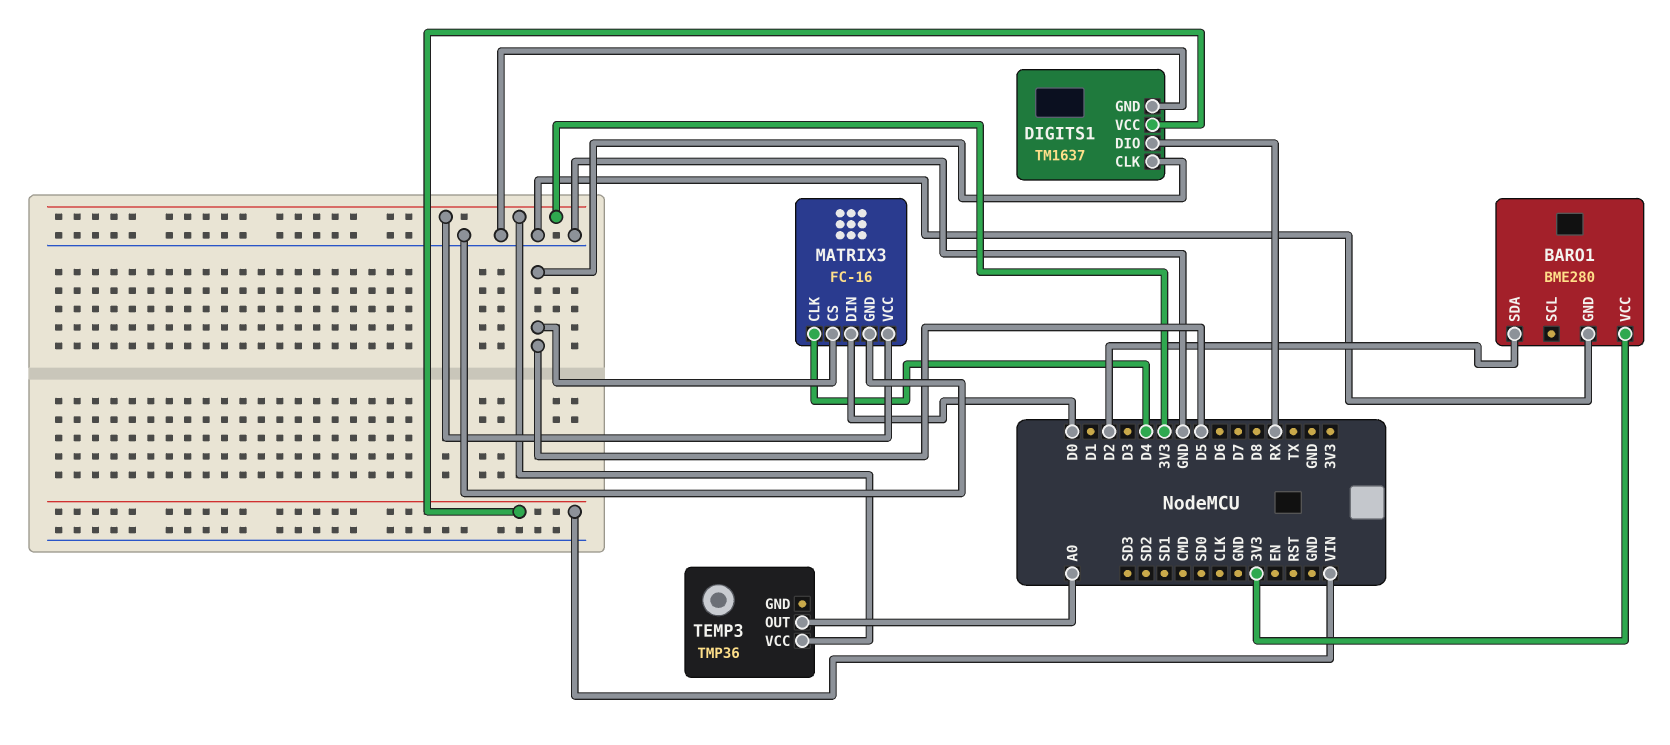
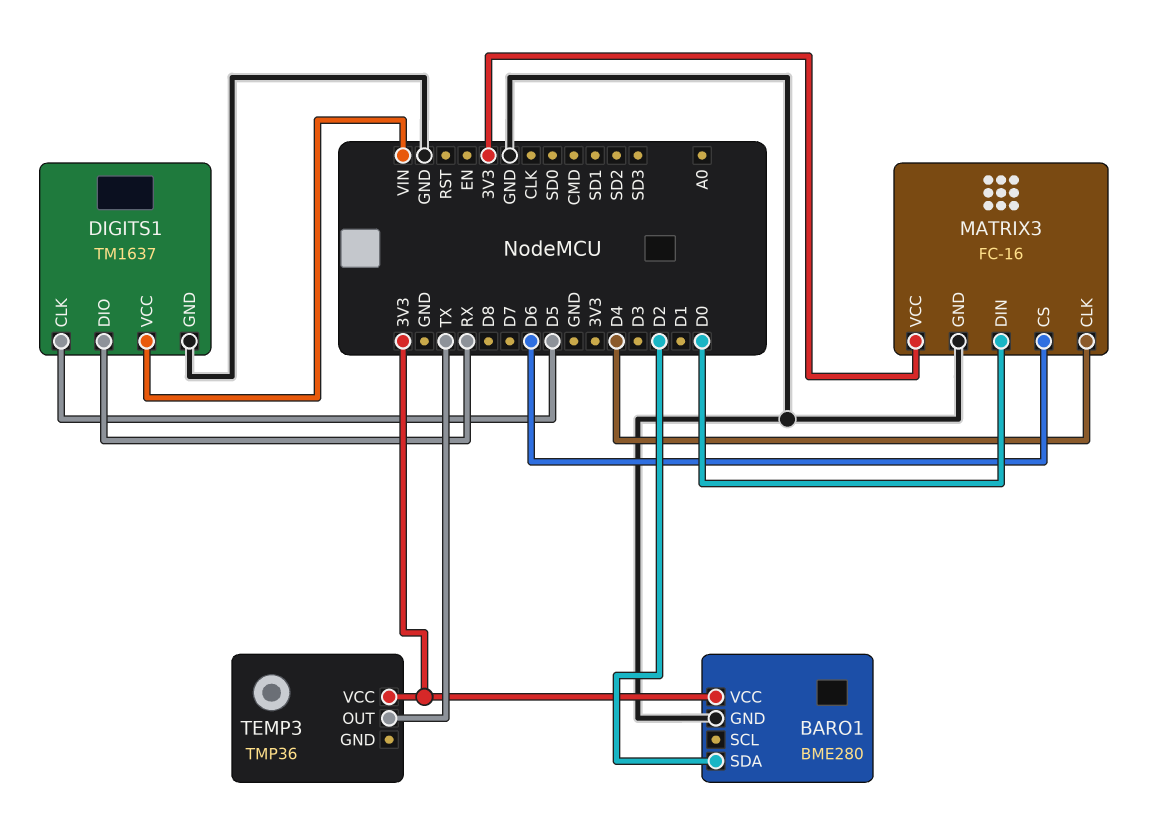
MATRIX3 pin CS: D5 -> D6
TEMP3 pin OUT: A0 -> TX

